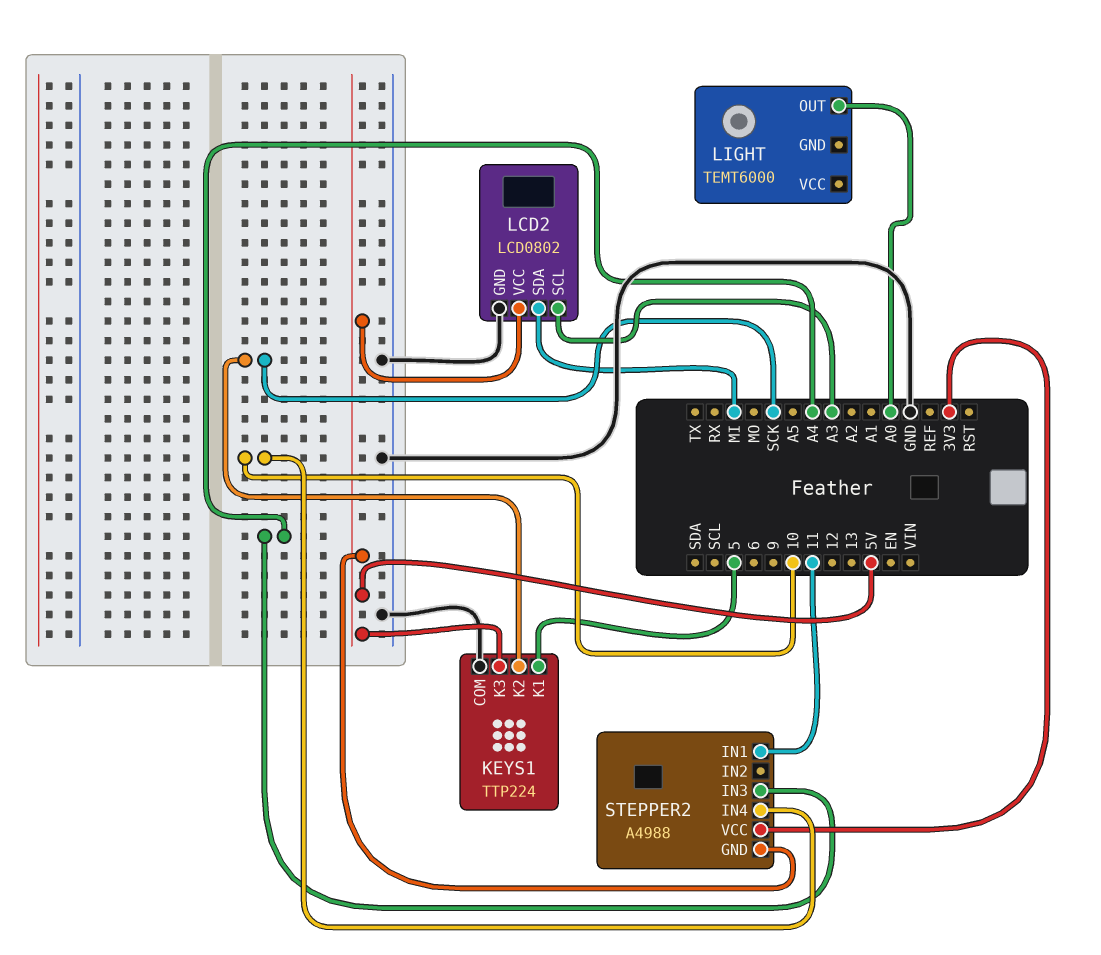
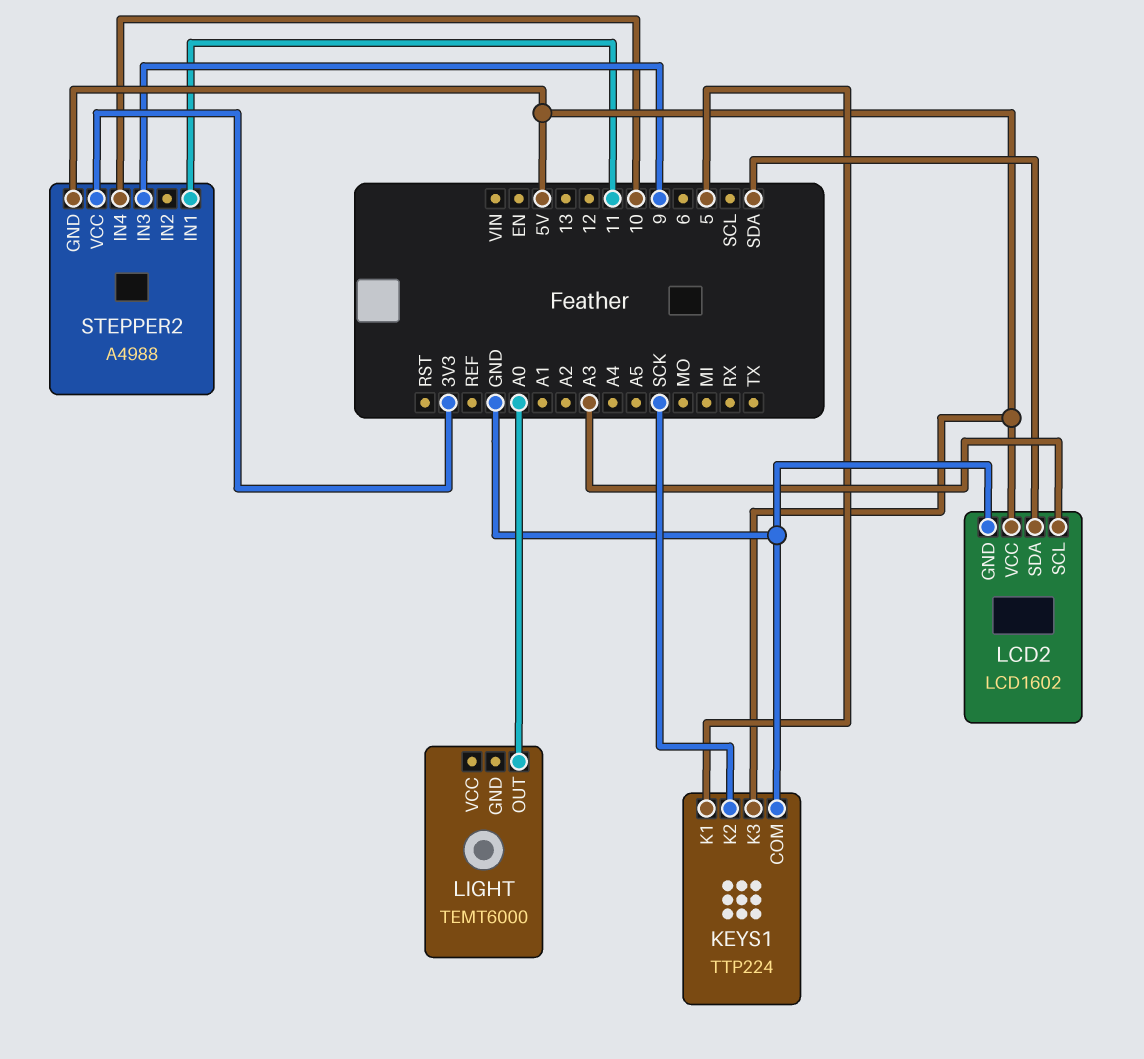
LCD2: LCD0802 -> LCD1602
LCD2 pin SDA: MI -> SDA
STEPPER2 pin IN3: A4 -> 9

